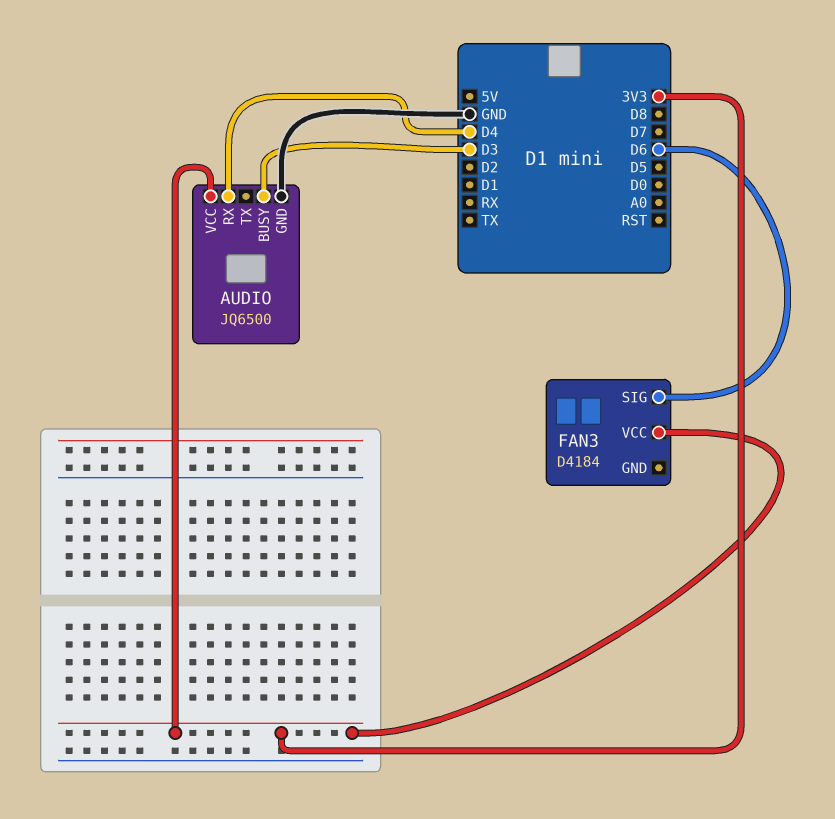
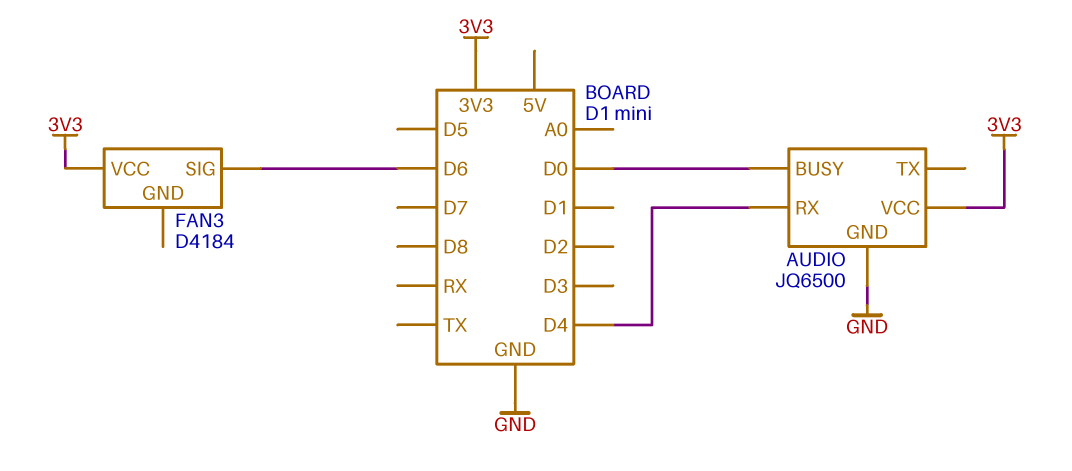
AUDIO pin BUSY: D3 -> D0

